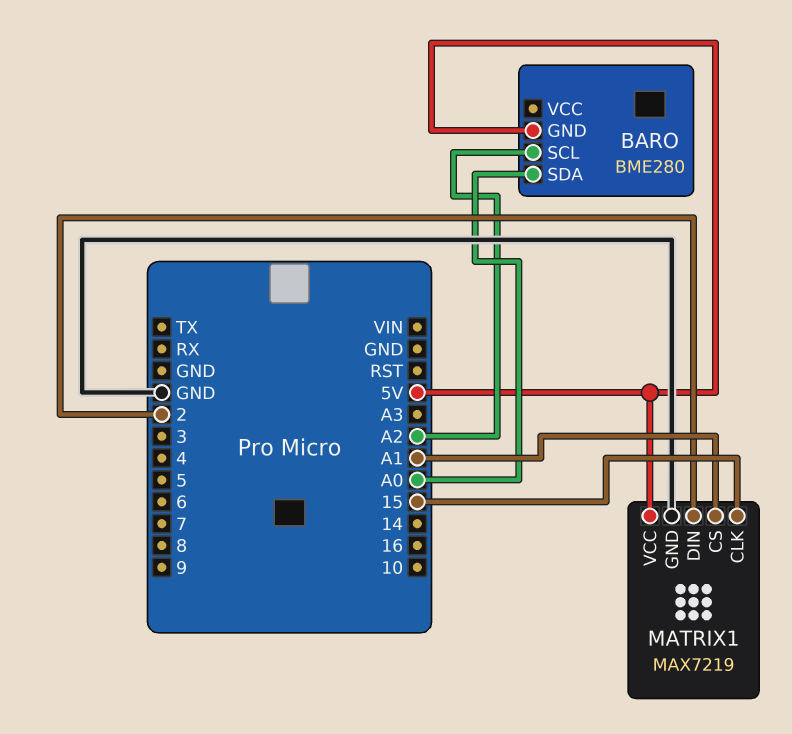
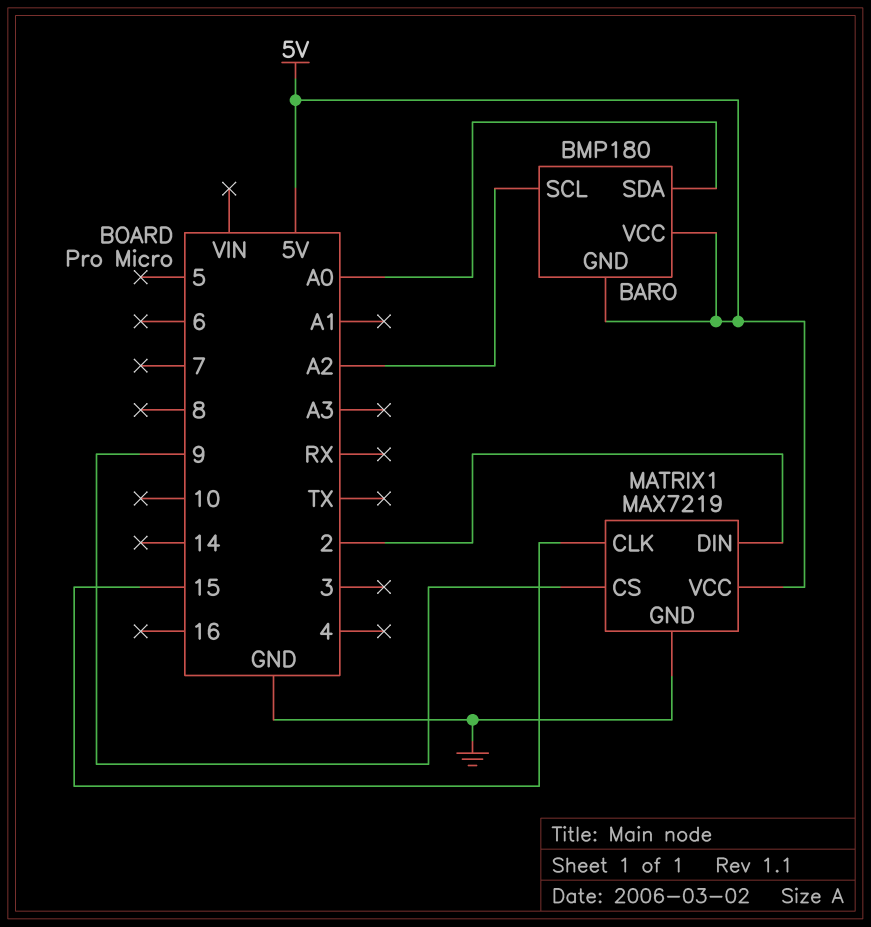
BARO: BME280 -> BMP180
BARO pin VCC: none -> 5V
MATRIX1 pin CS: A1 -> 9

